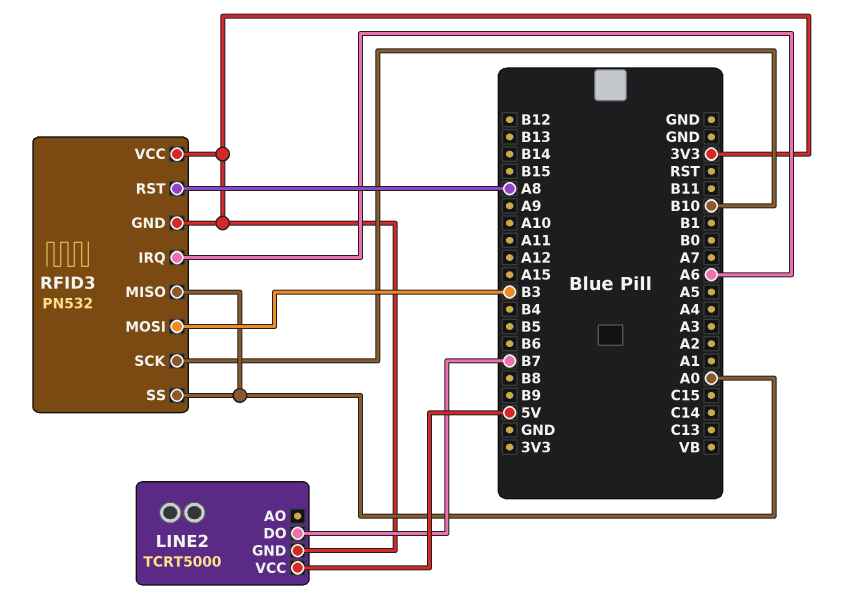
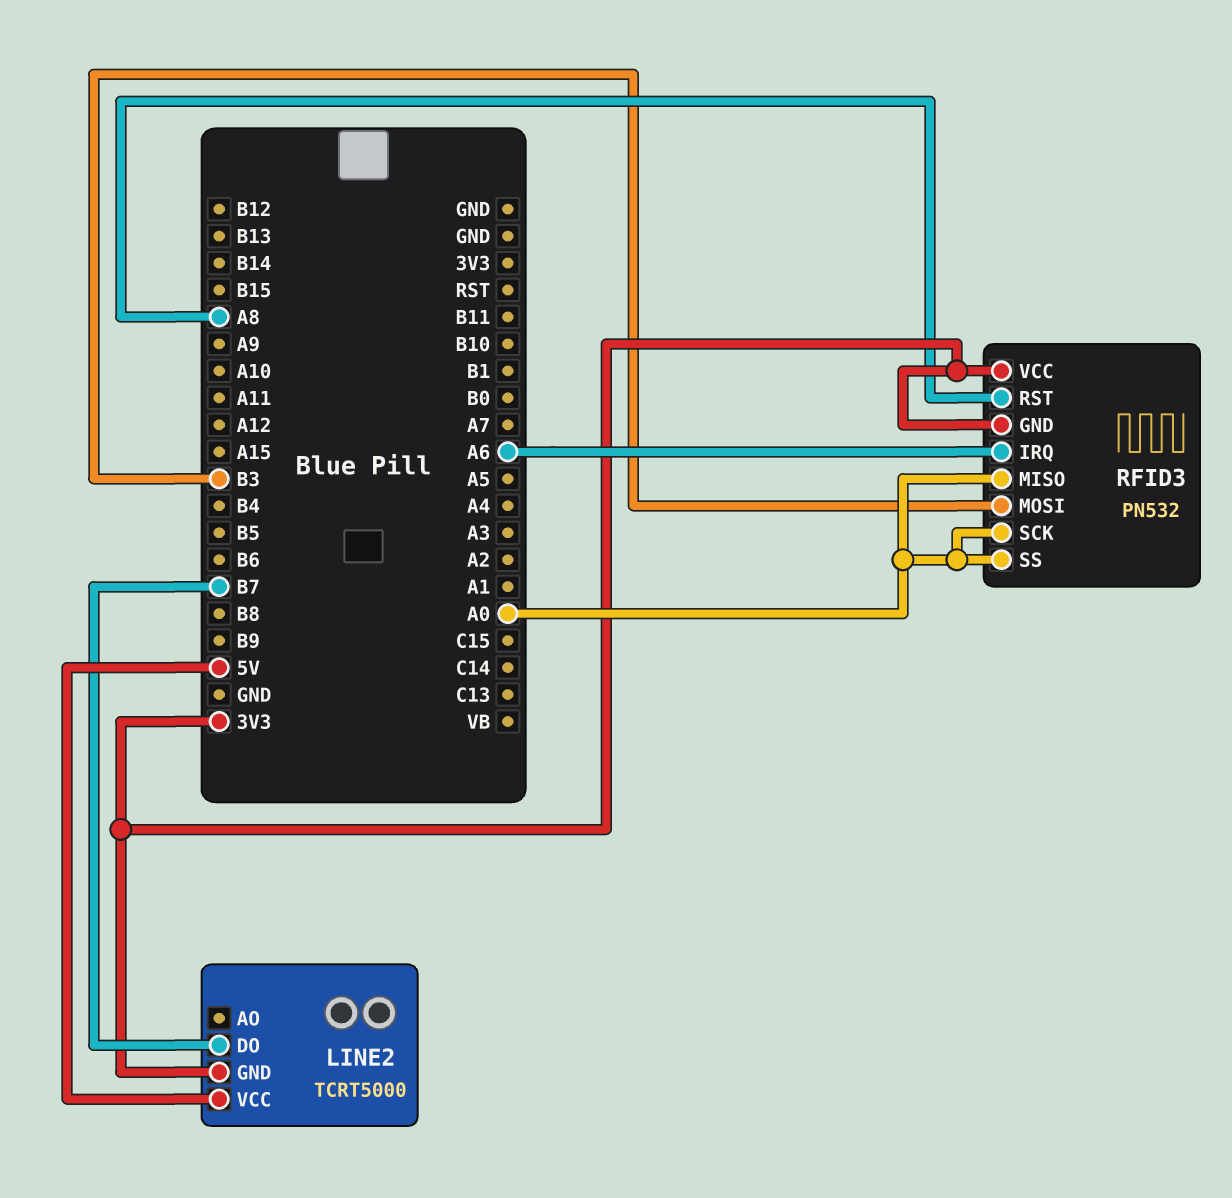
RFID3 pin SCK: B10 -> A0

